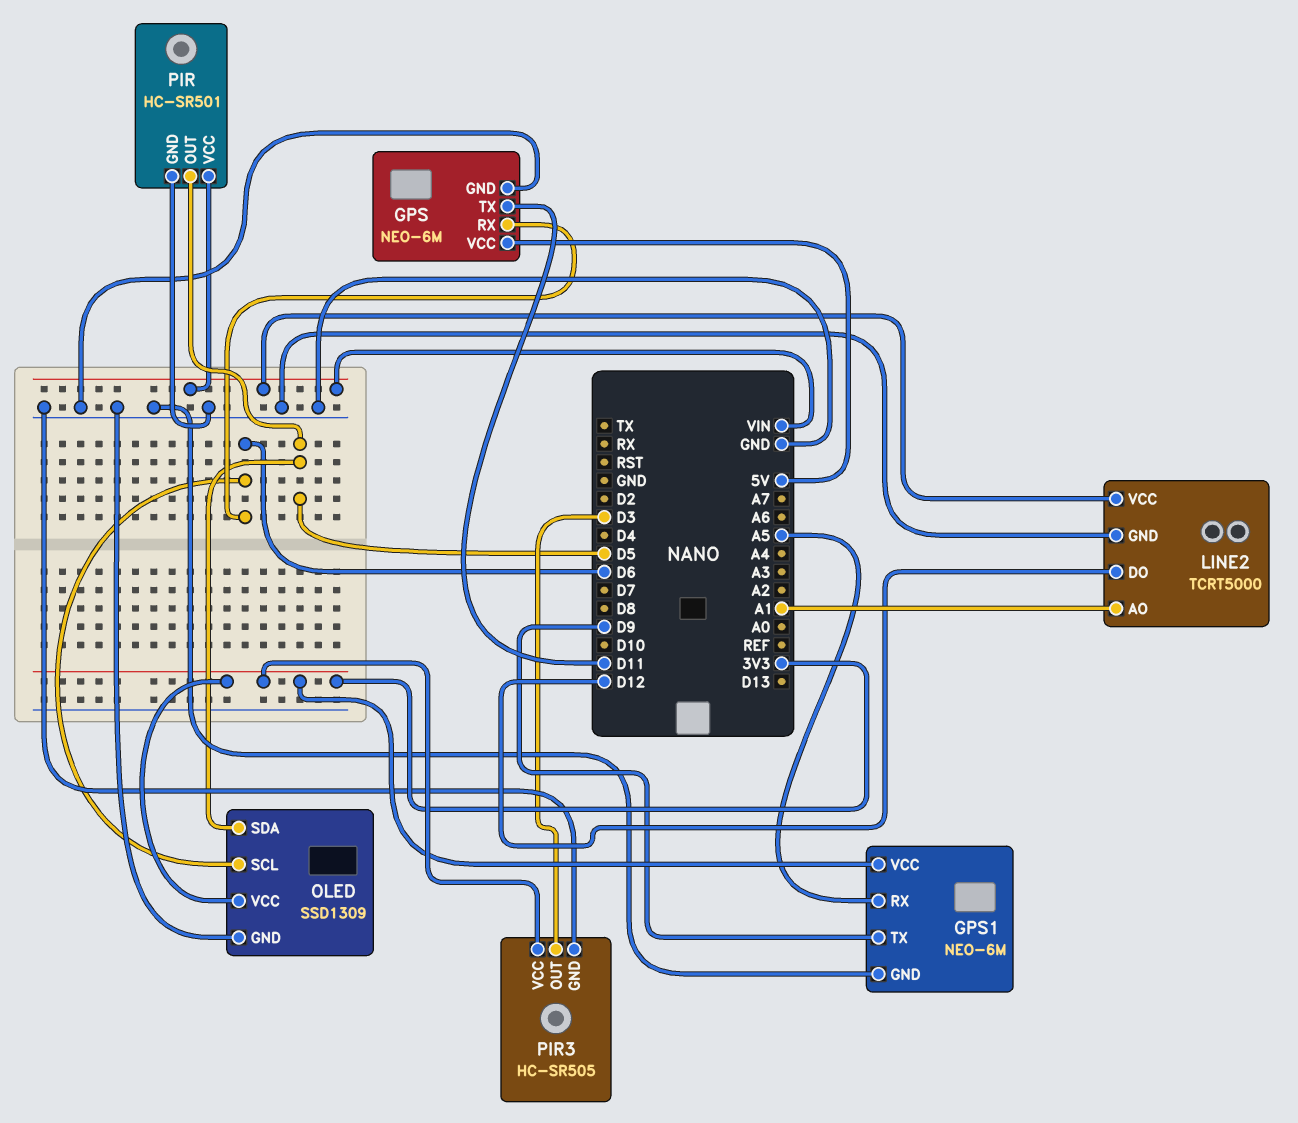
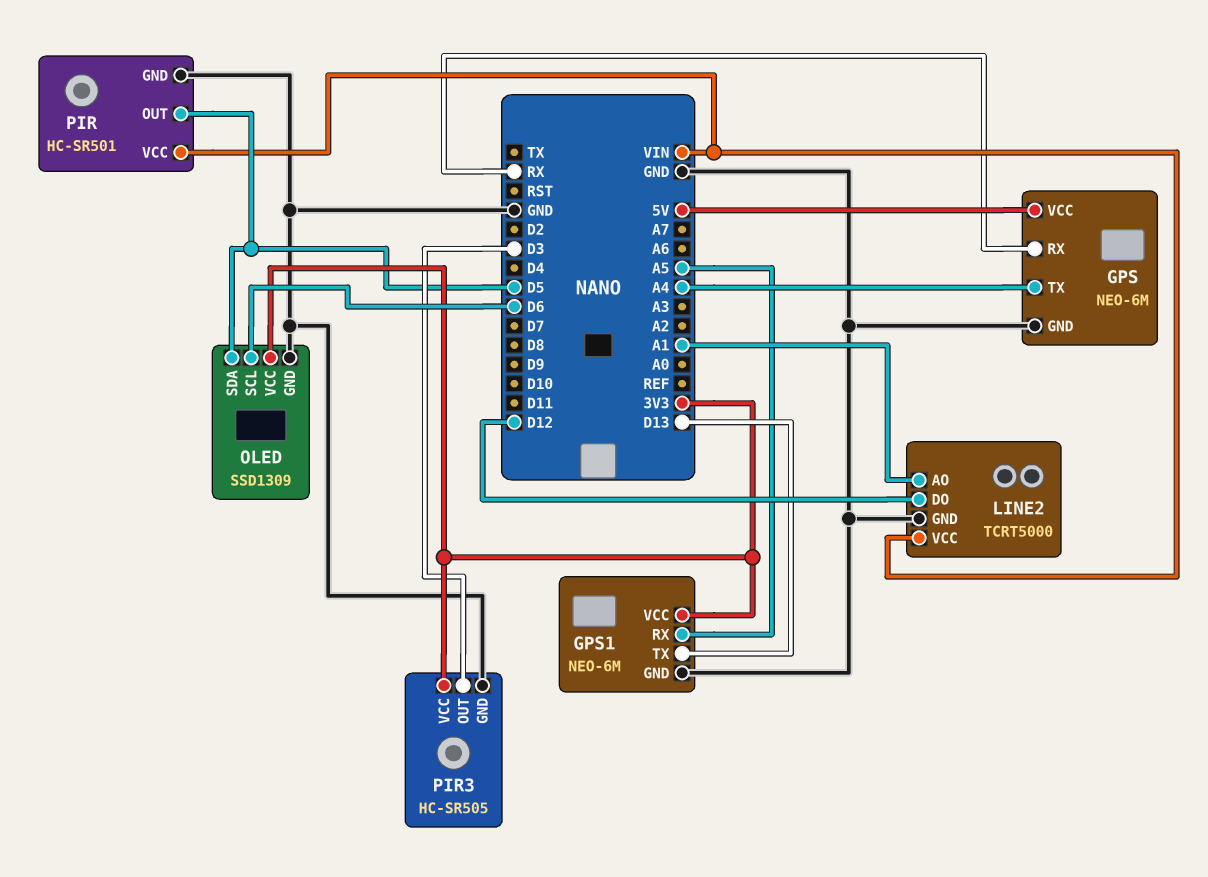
GPS pin RX: D6 -> RX
GPS pin TX: D11 -> A4
GPS1 pin TX: D9 -> D13

